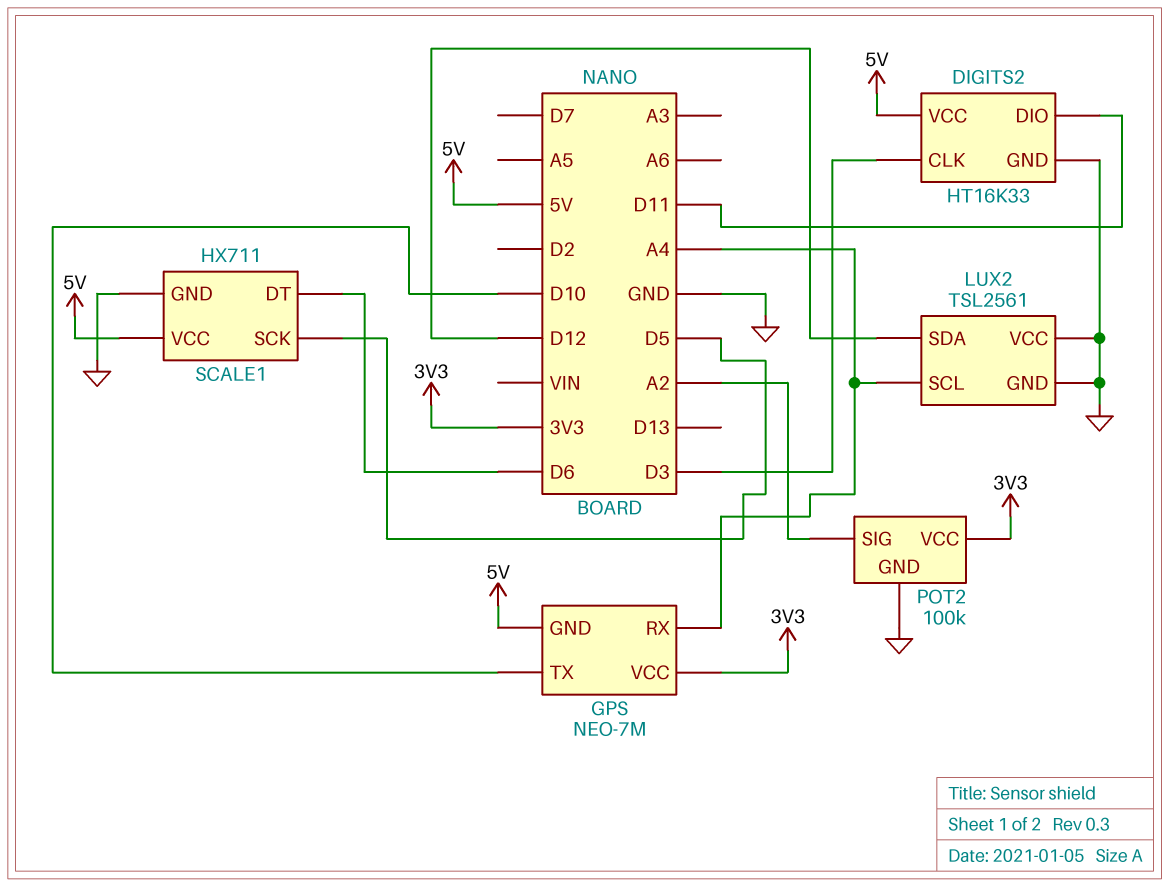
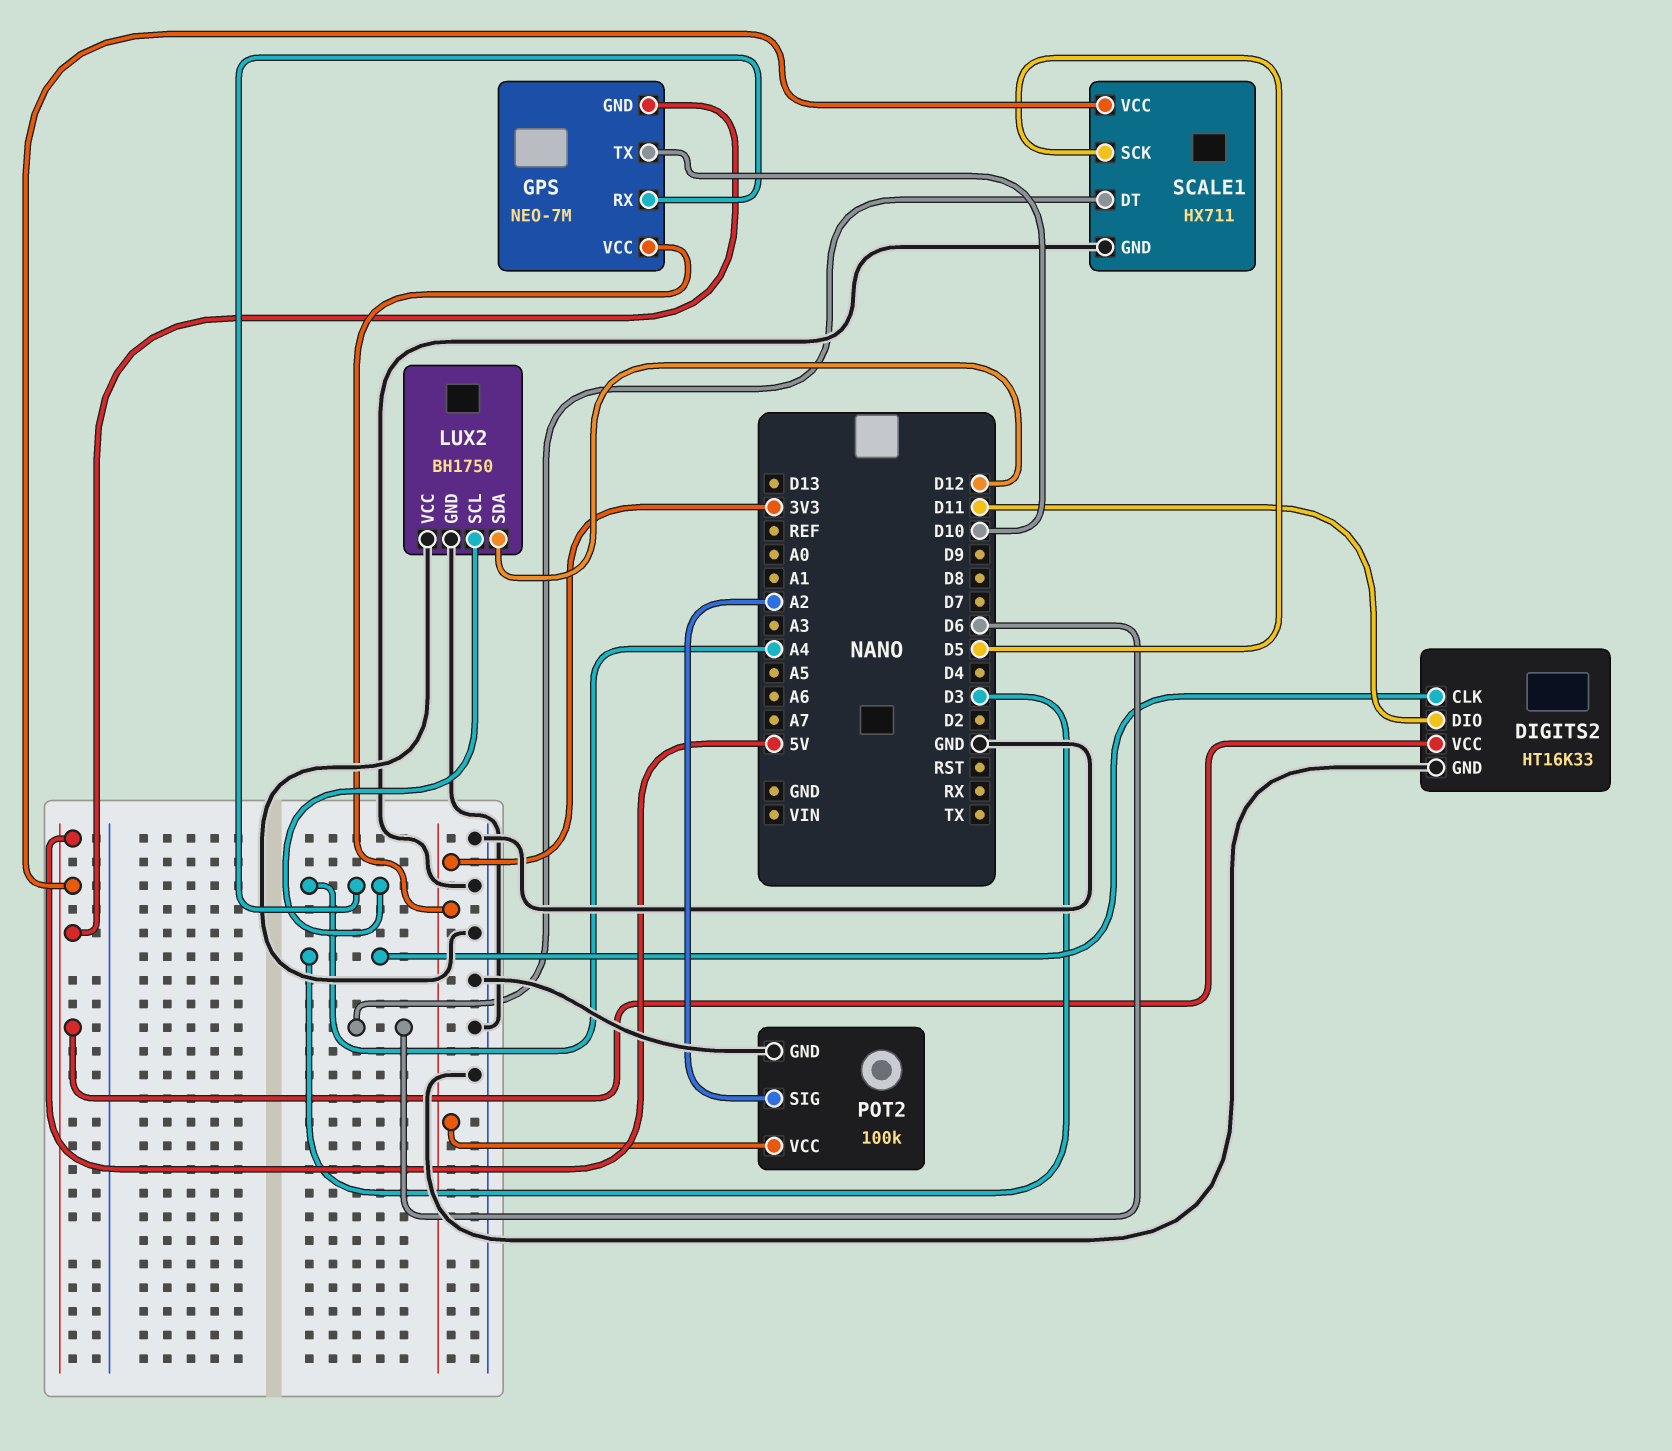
LUX2: TSL2561 -> BH1750

